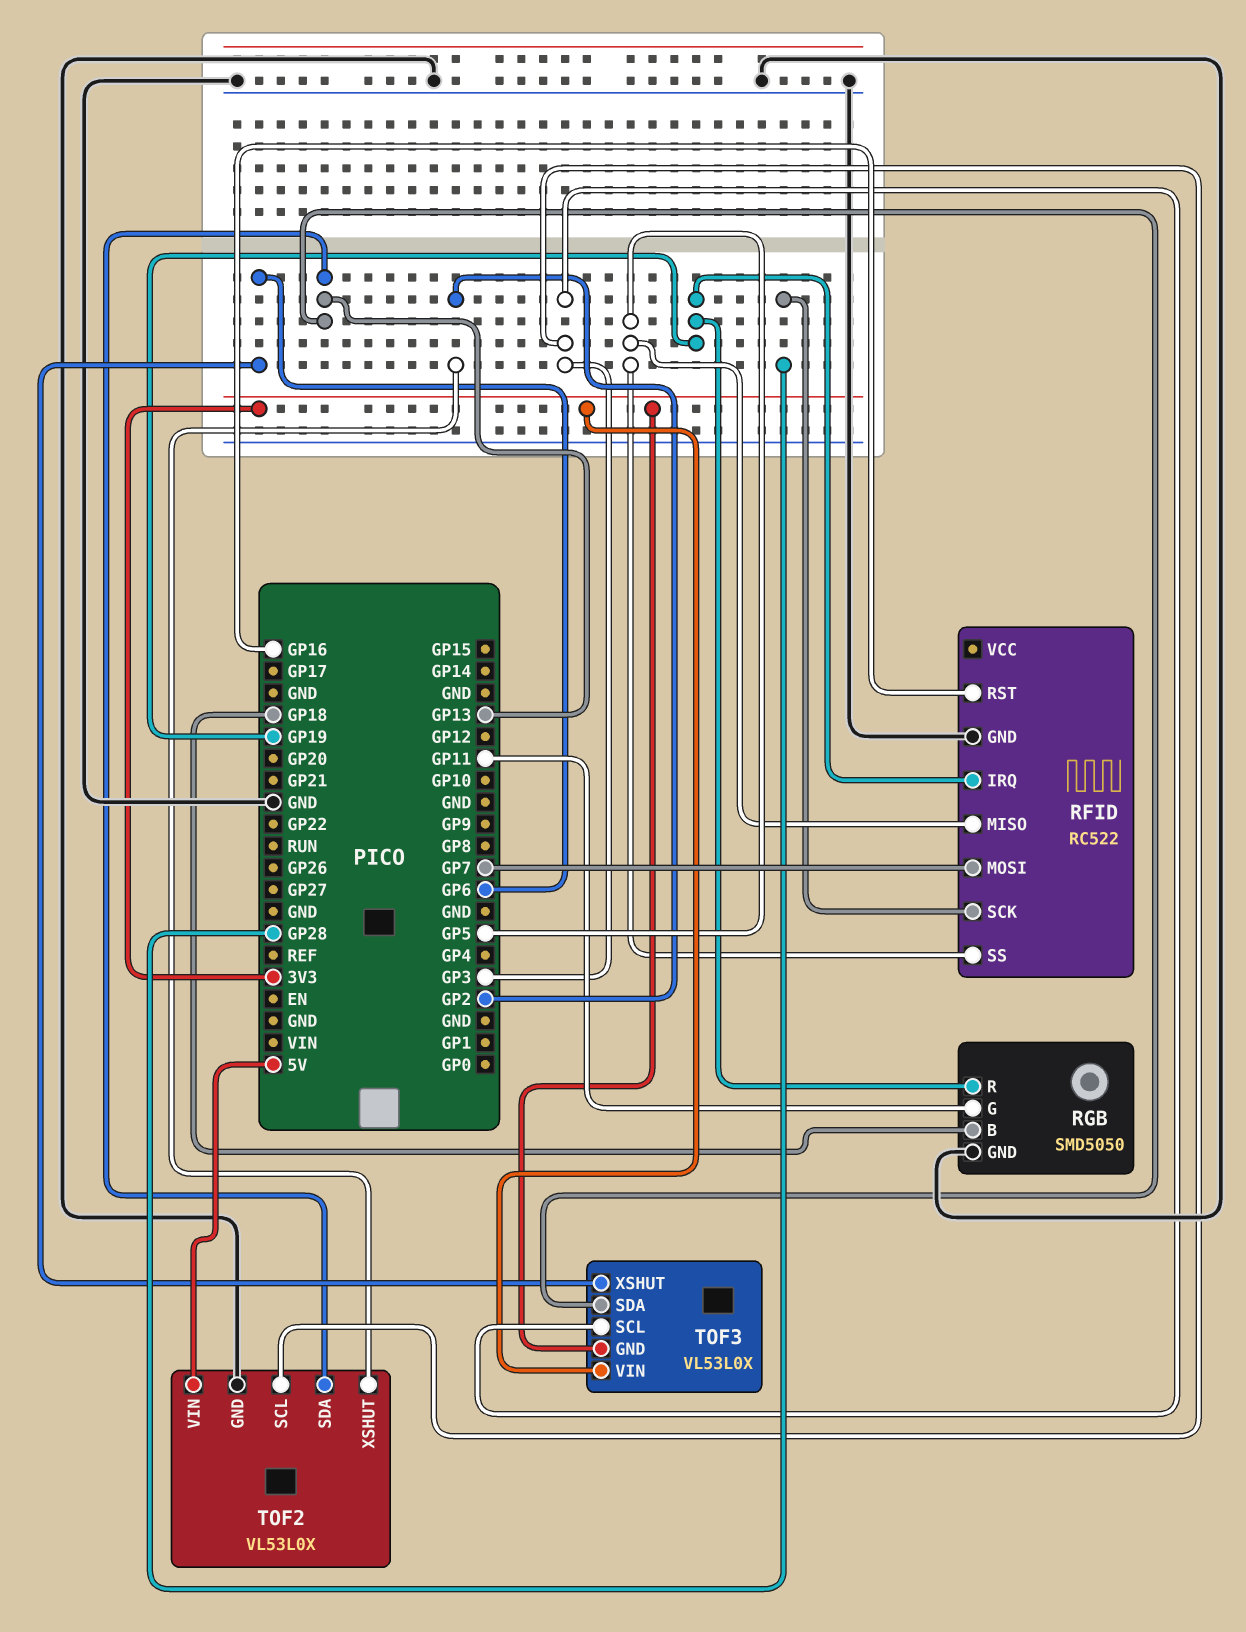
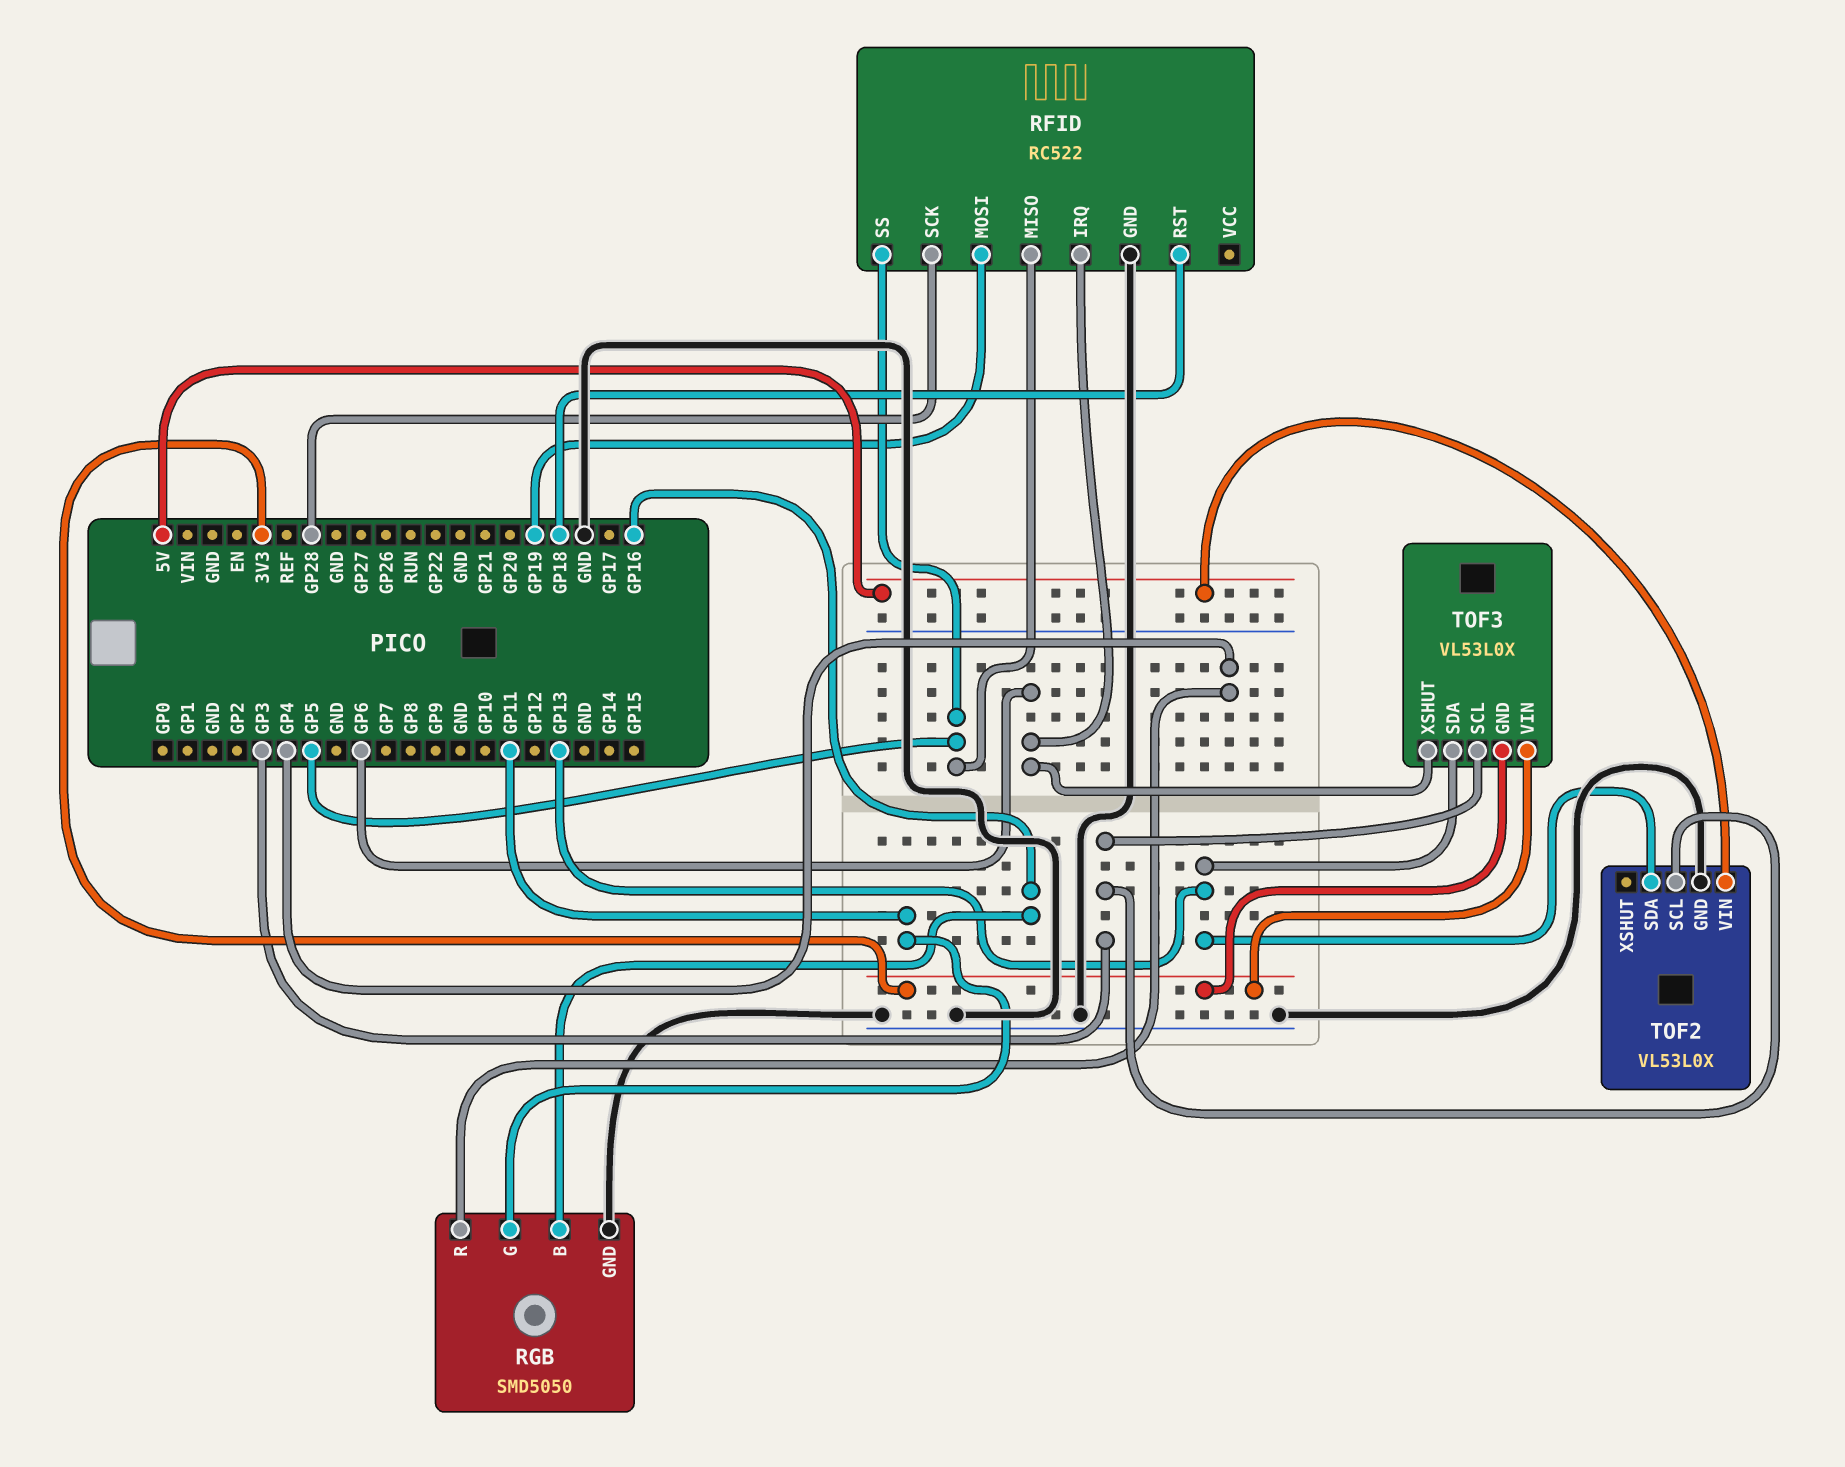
RFID pin IRQ: GP19 -> GP6
RFID pin MOSI: GP7 -> GP19
RFID pin RST: GP16 -> GP18
RGB pin B: GP18 -> GP16
RGB pin R: GP19 -> GP4
TOF2 pin XSHUT: GP2 -> none

